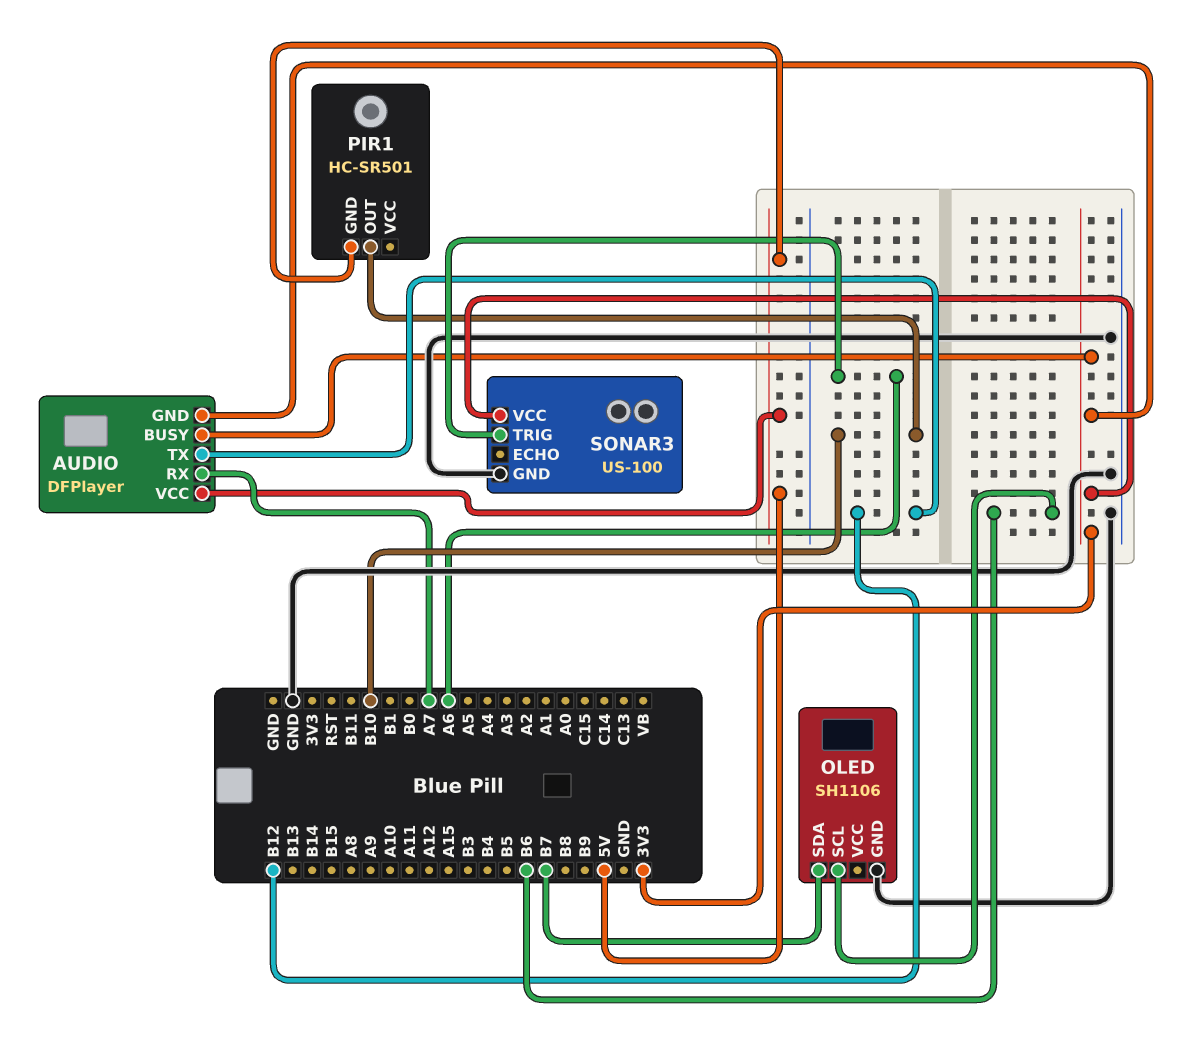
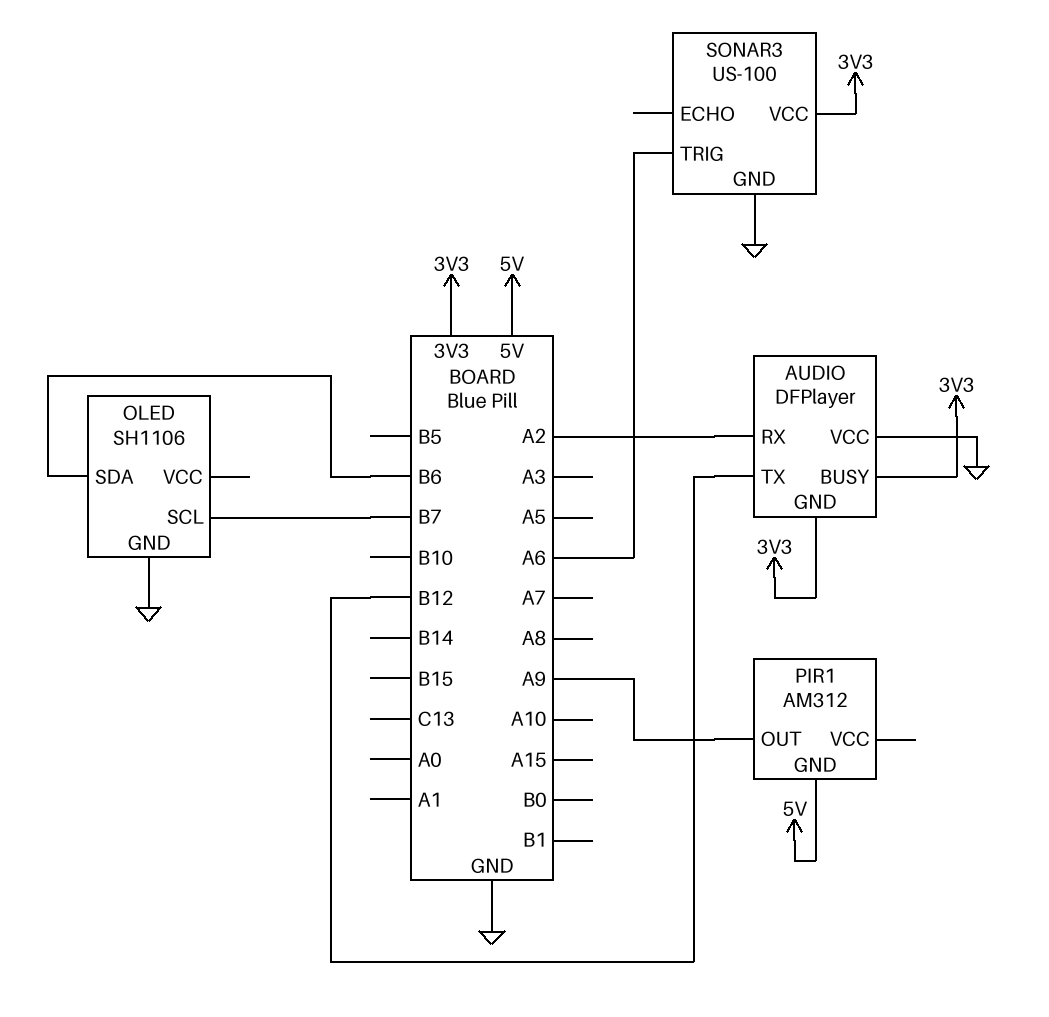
AUDIO pin RX: A7 -> A2
AUDIO pin VCC: 5V -> GND
OLED pin SCL: B6 -> B7
OLED pin SDA: B7 -> B6
PIR1: HC-SR501 -> AM312
PIR1 pin OUT: B10 -> A9

